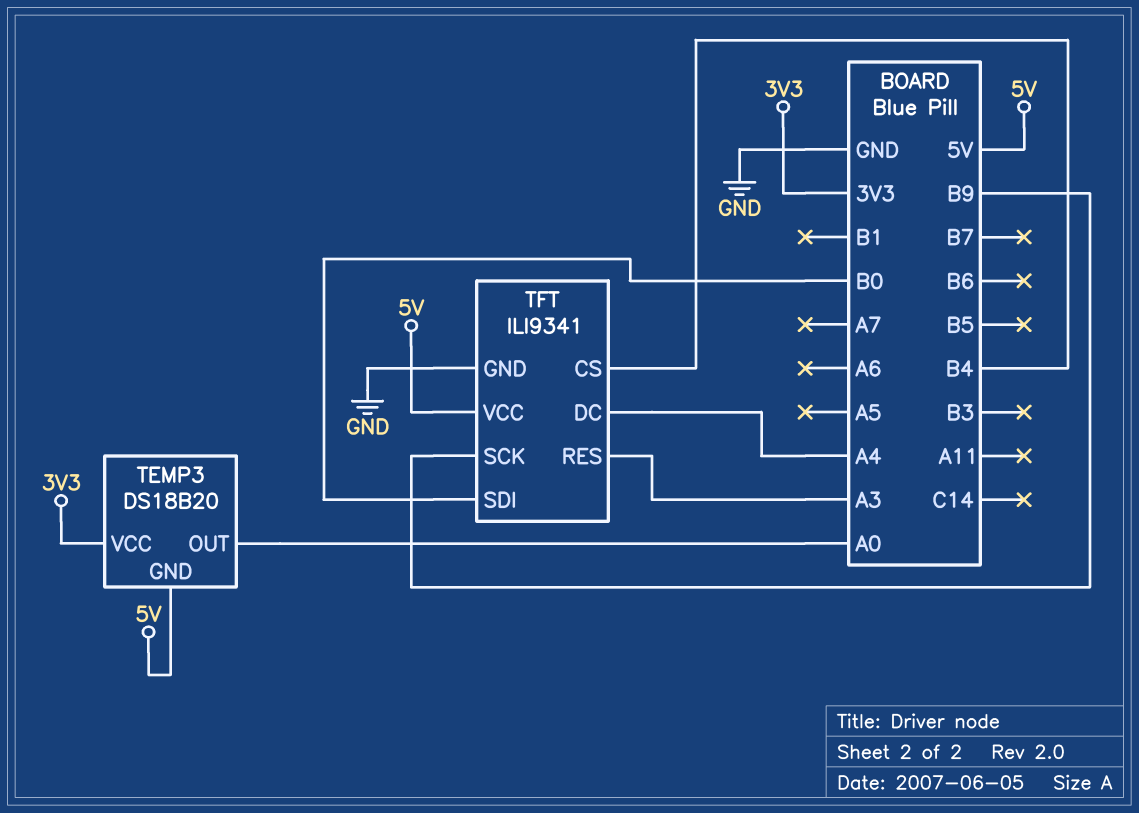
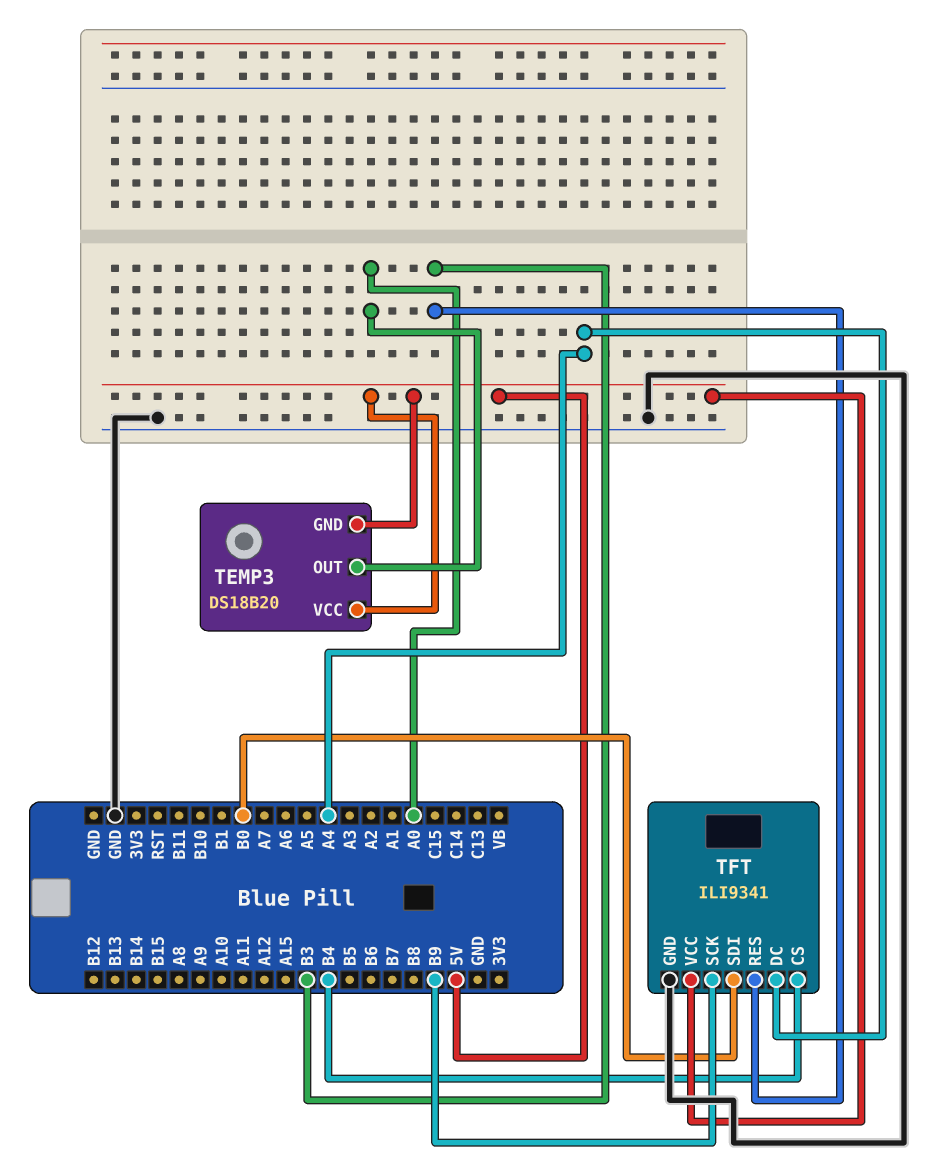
TEMP3 pin VCC: 3V3 -> 5V
TFT pin RES: A3 -> B3

